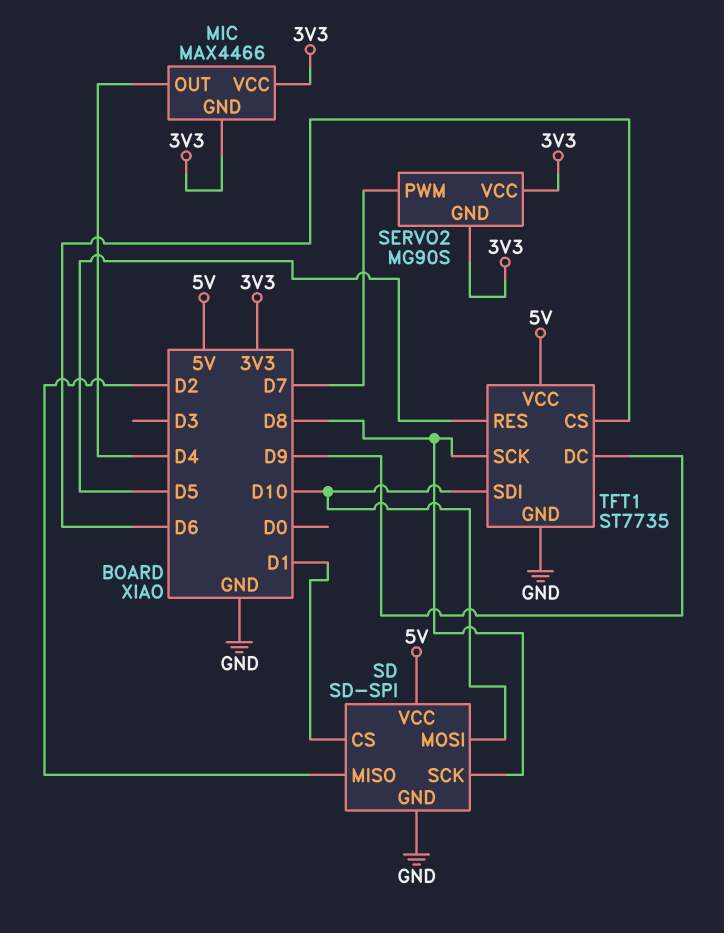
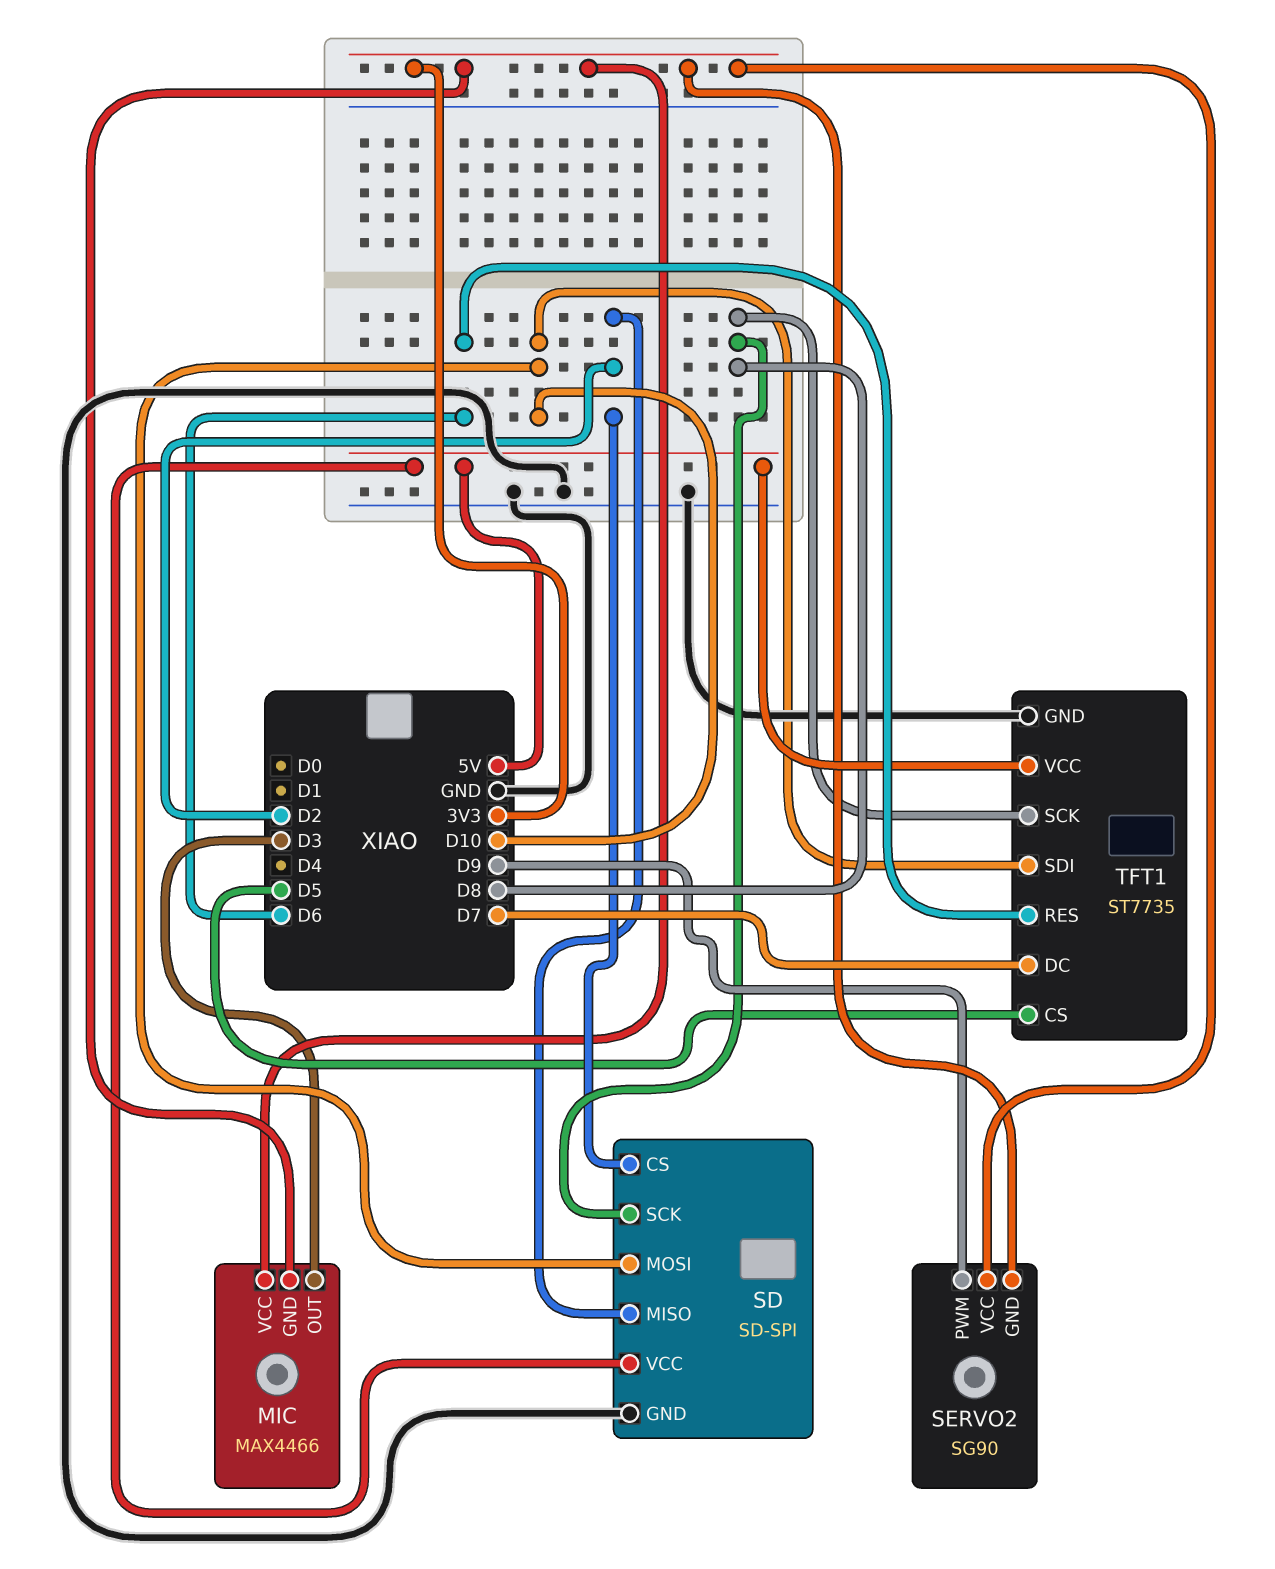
MIC pin OUT: D4 -> D3
SD pin CS: D1 -> D2
SERVO2: MG90S -> SG90
SERVO2 pin PWM: D7 -> D9
TFT1 pin CS: D6 -> D5
TFT1 pin DC: D9 -> D7
TFT1 pin RES: D5 -> D6

